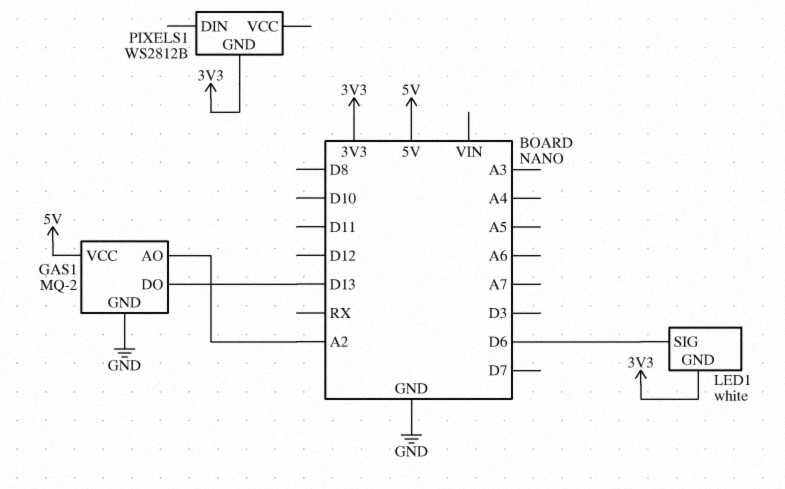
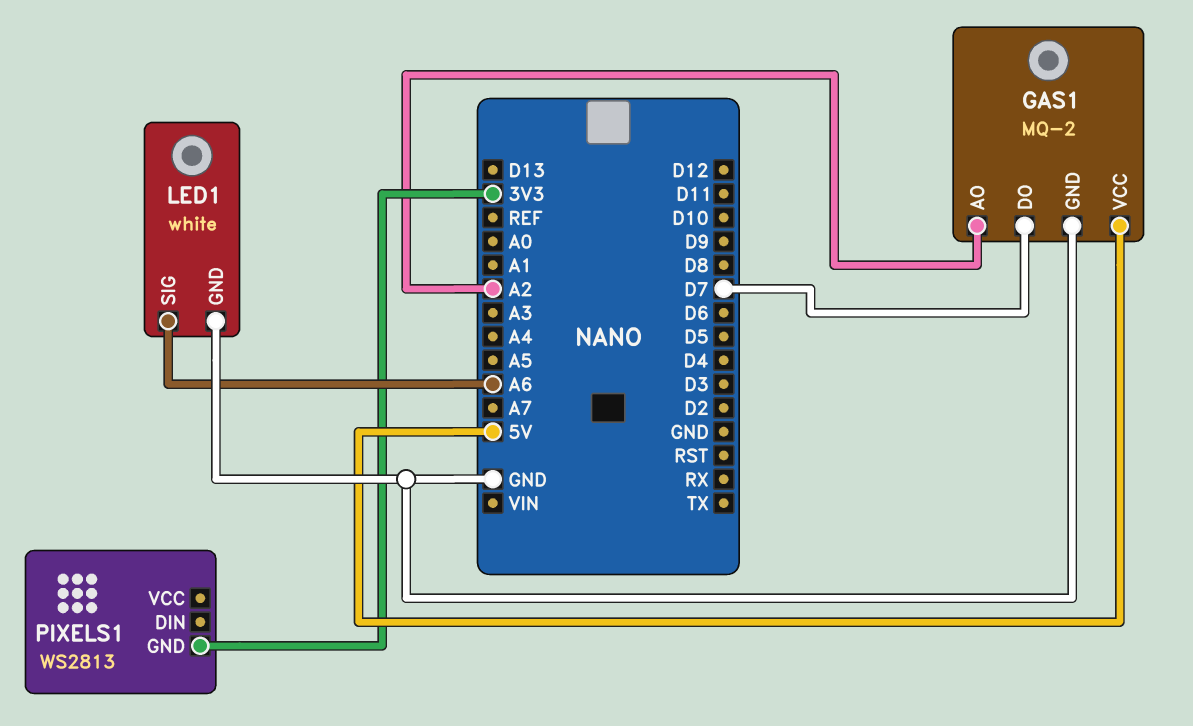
GAS1 pin DO: D13 -> D7
LED1 pin GND: 3V3 -> GND
LED1 pin SIG: D6 -> A6
PIXELS1: WS2812B -> WS2813

